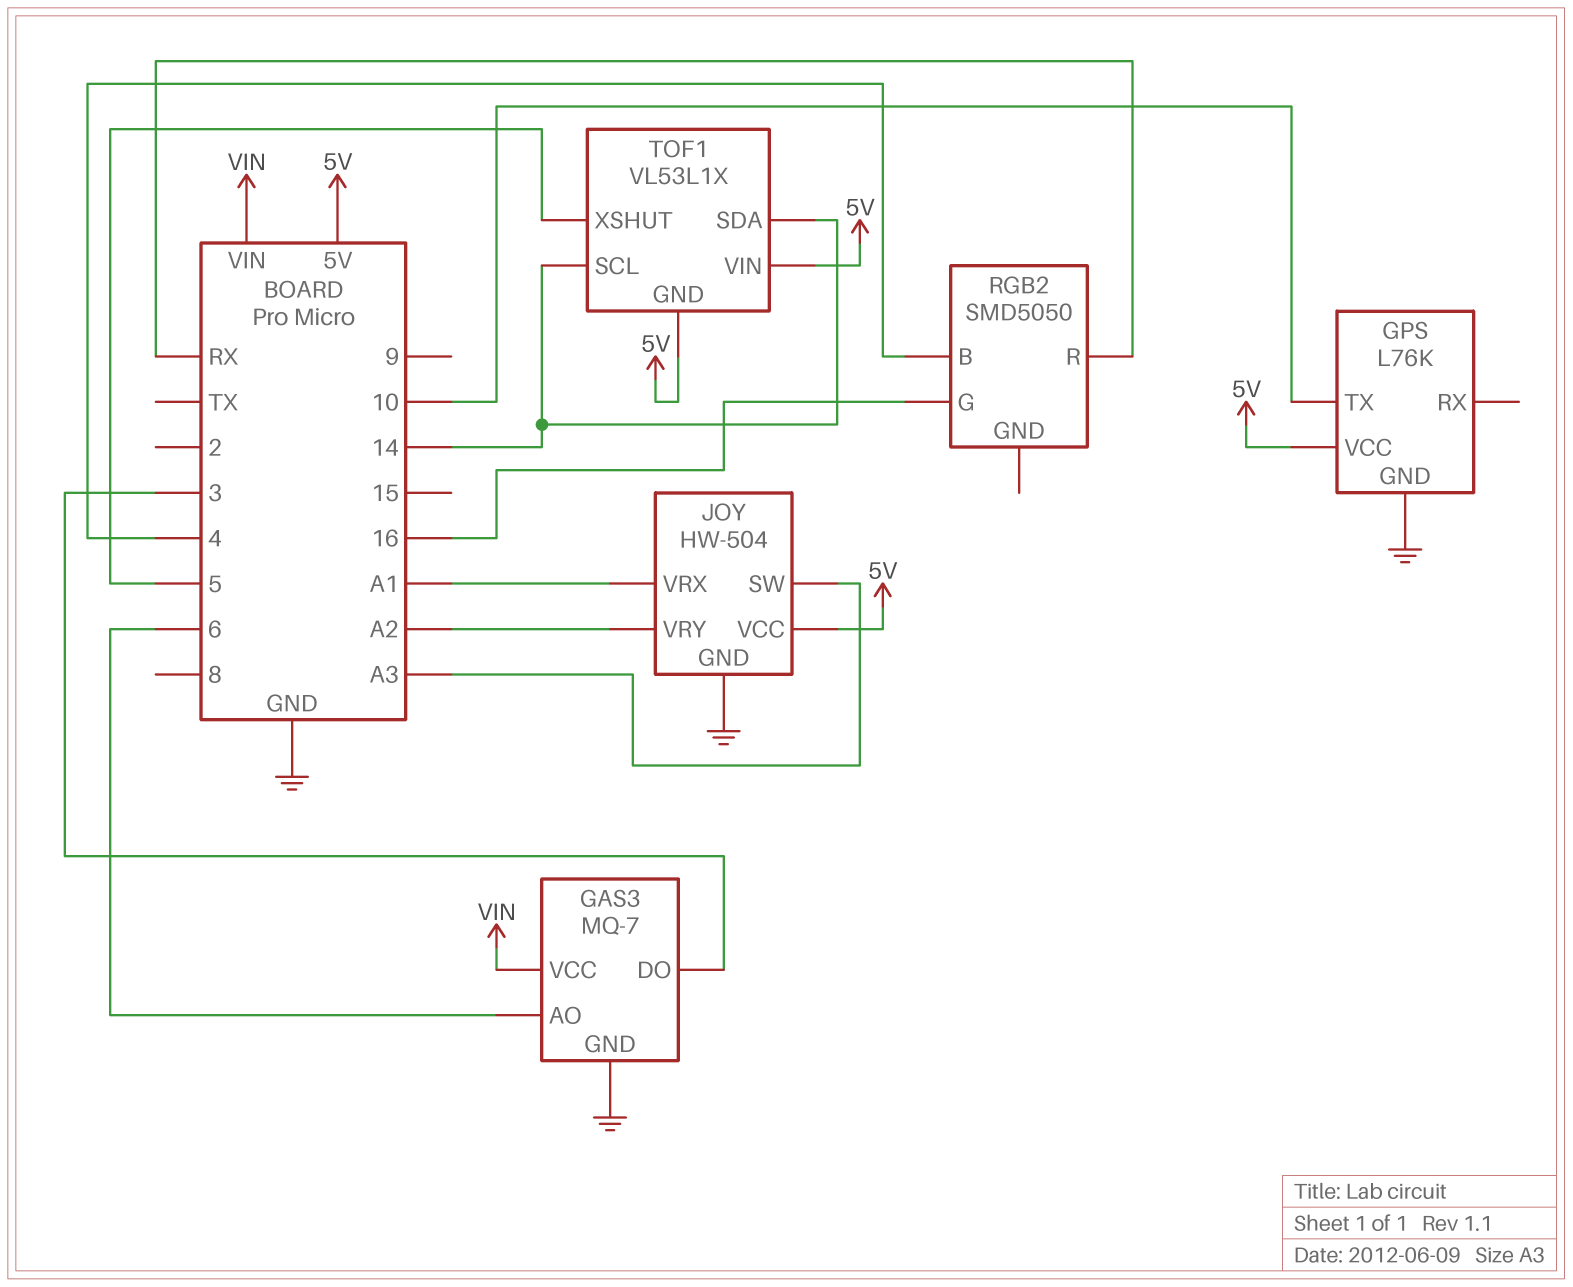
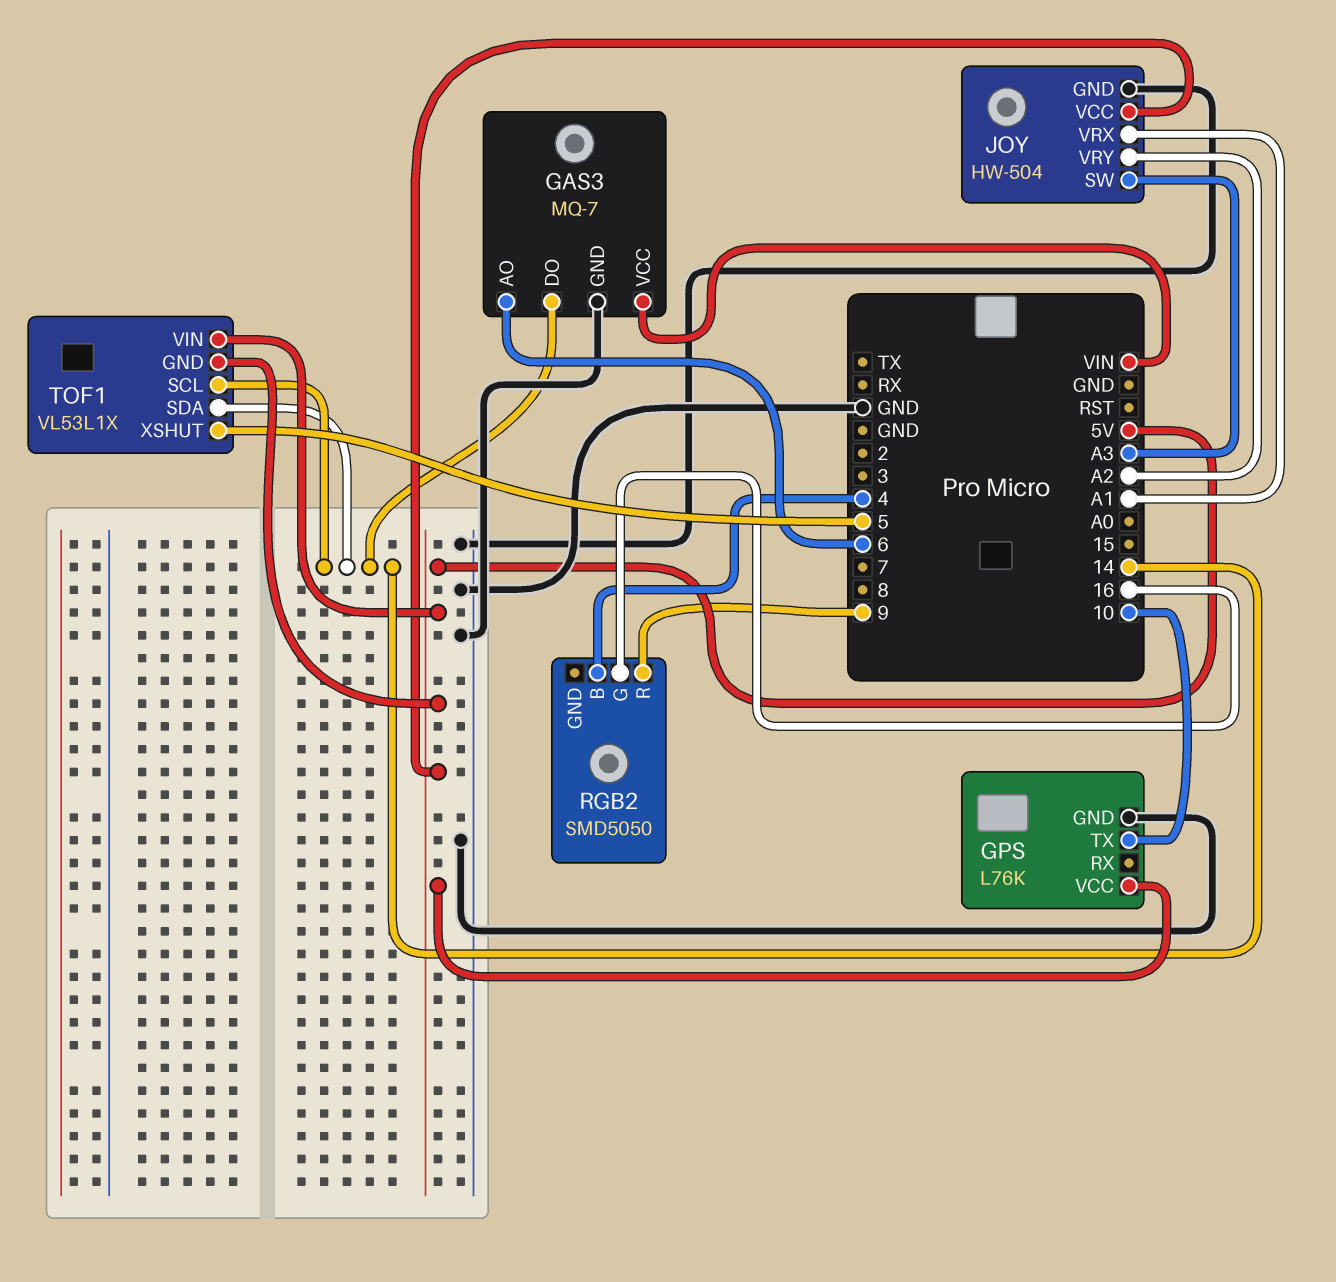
GAS3 pin DO: 3 -> 14
RGB2 pin R: RX -> 9

